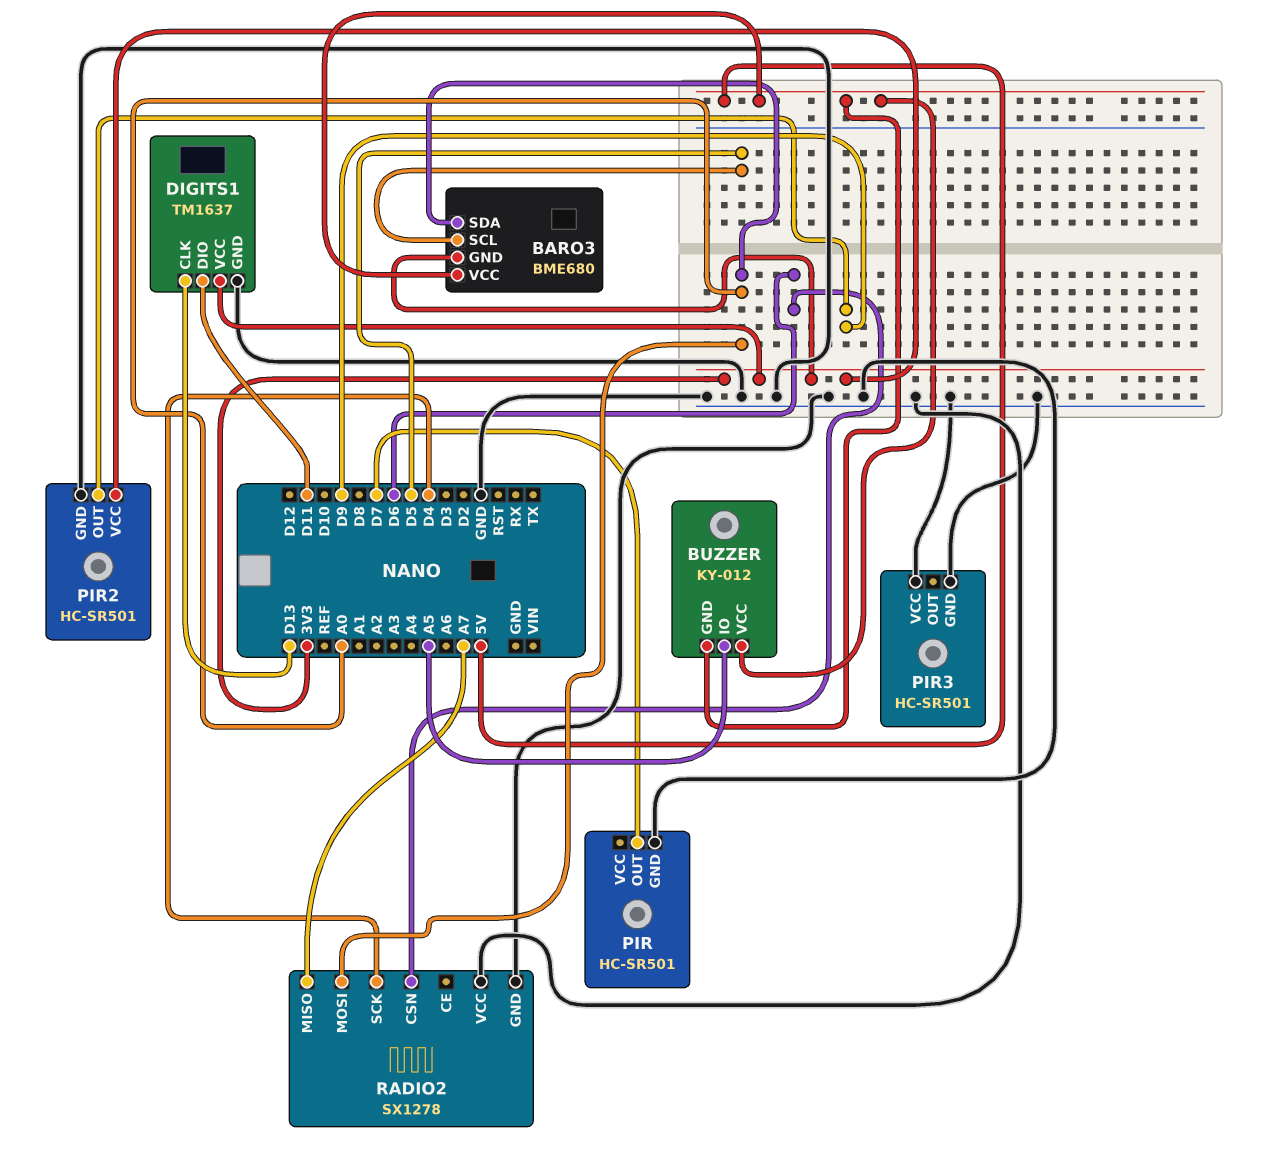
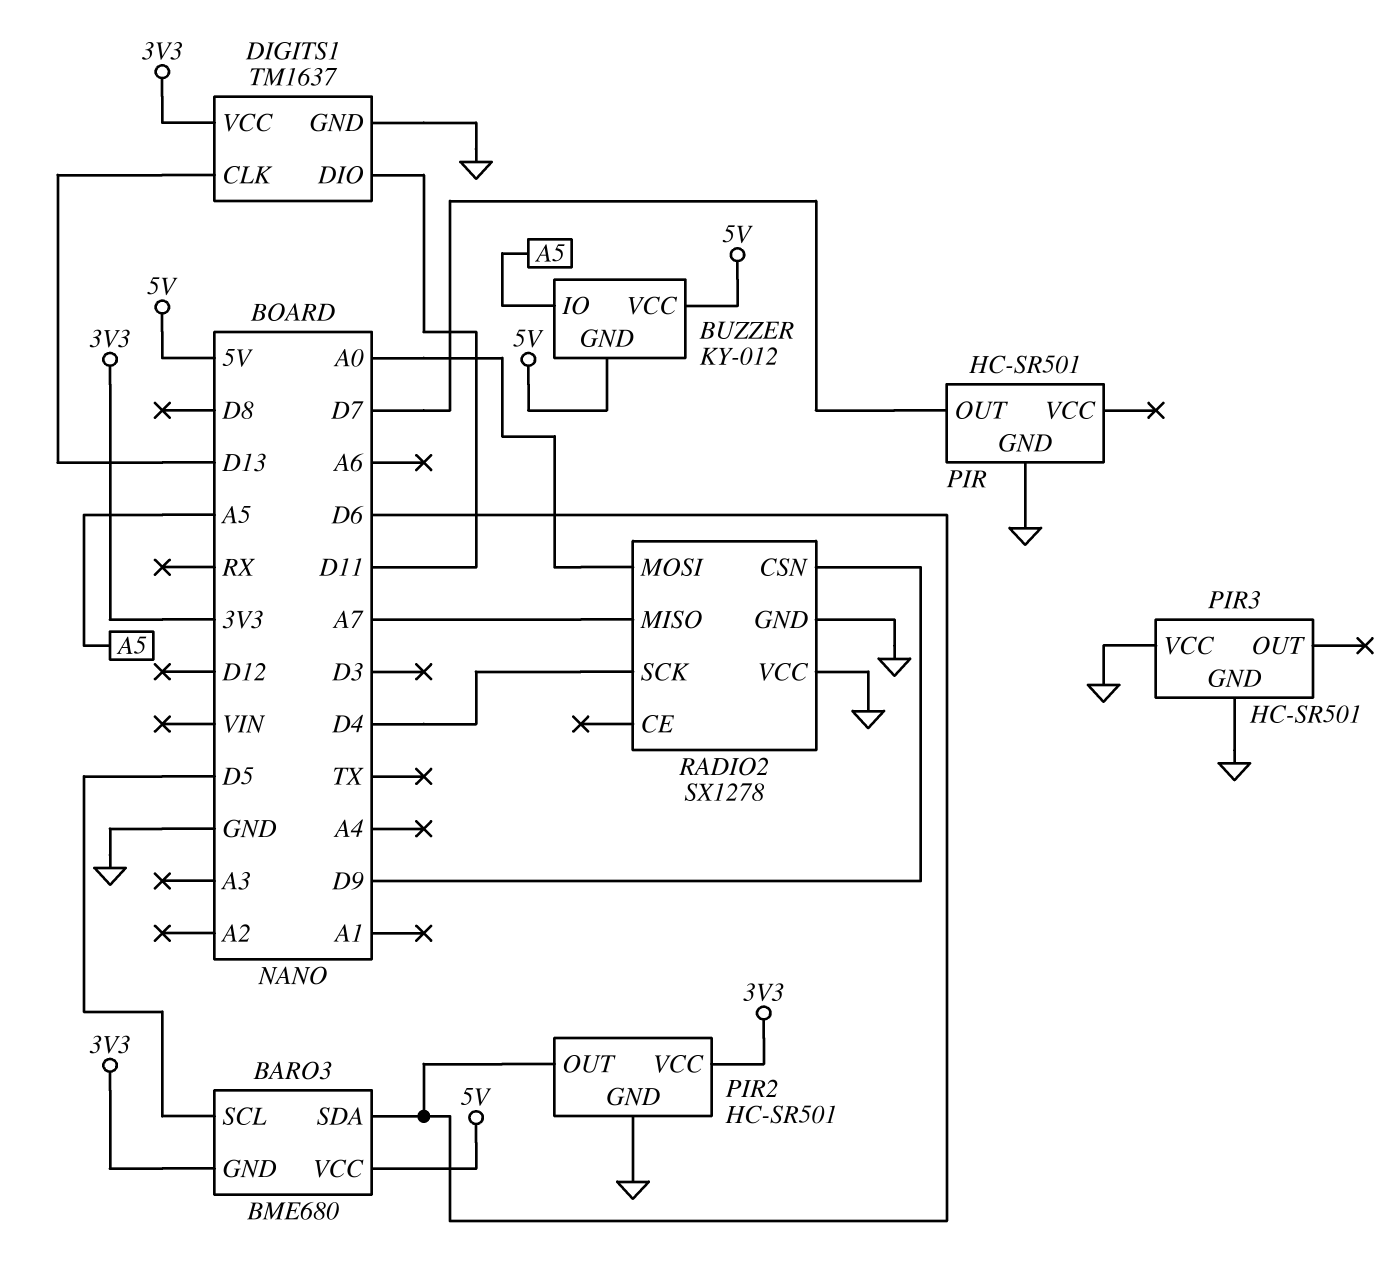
BARO3 pin SDA: A0 -> D6
PIR2 pin OUT: D9 -> D6
RADIO2 pin CSN: D6 -> D9

